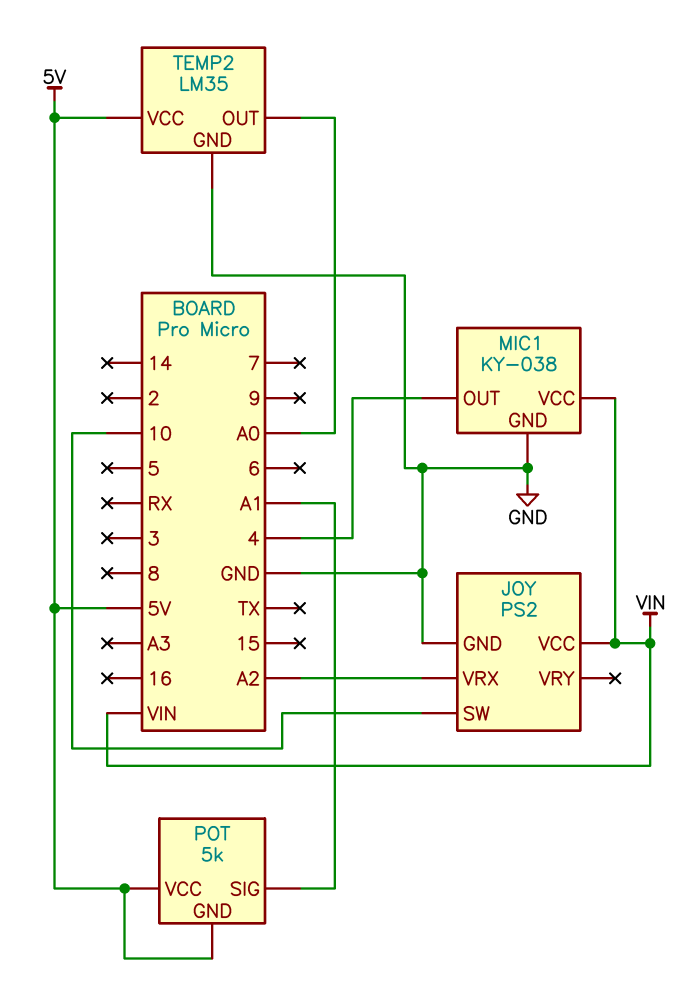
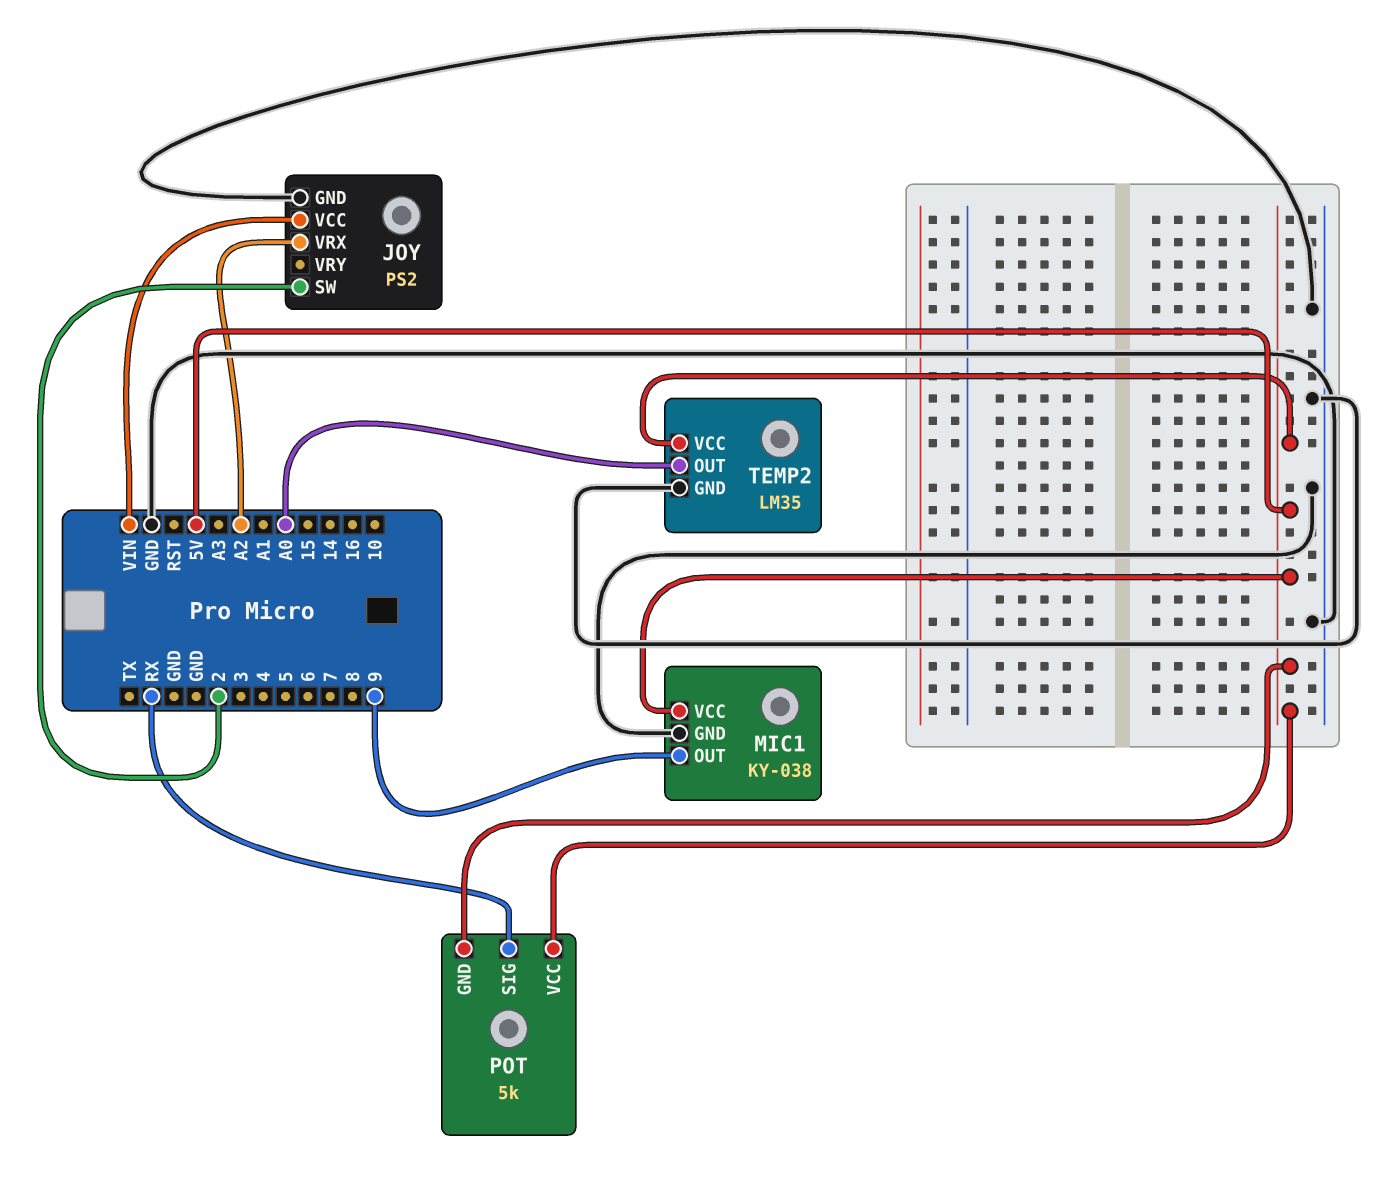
JOY pin SW: 10 -> 2
MIC1 pin OUT: 4 -> 9
MIC1 pin VCC: VIN -> 5V
POT pin SIG: A1 -> RX

